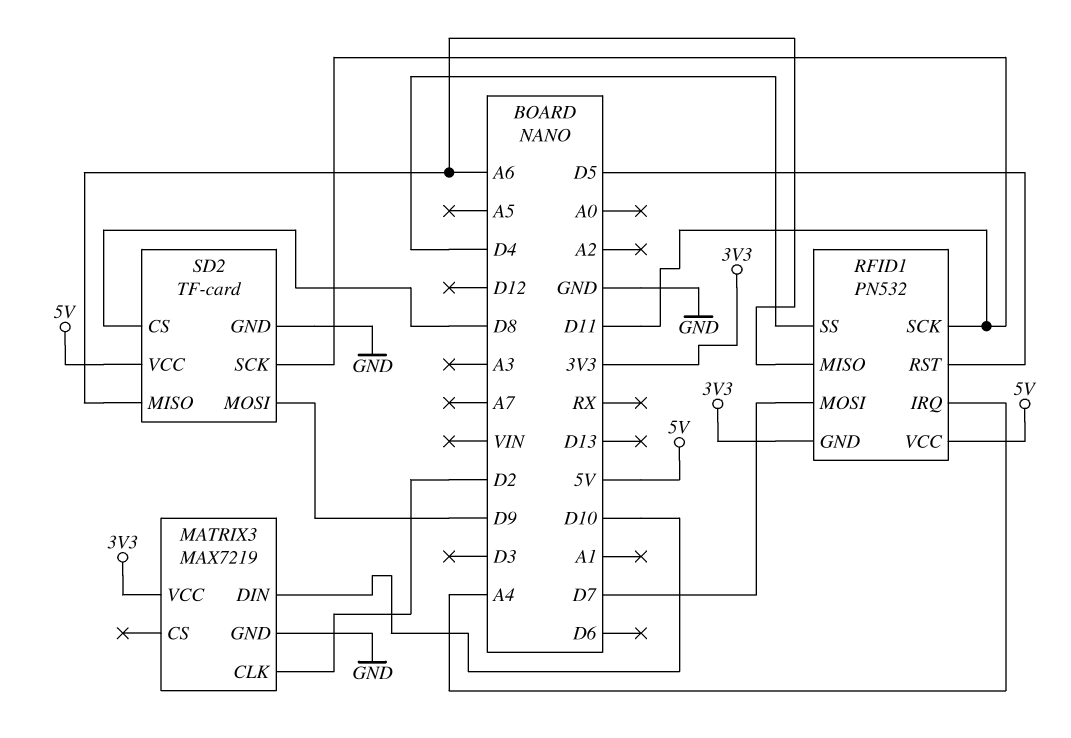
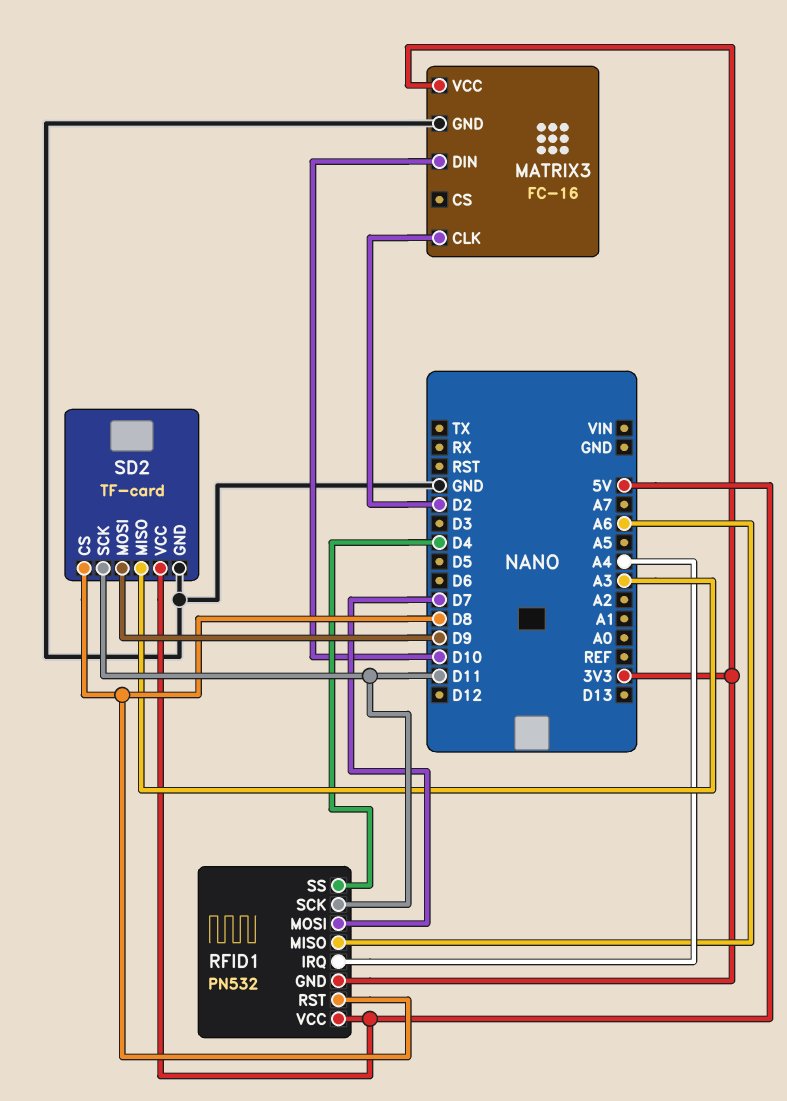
MATRIX3: MAX7219 -> FC-16
RFID1 pin RST: D5 -> D8
SD2 pin MISO: A6 -> A3

